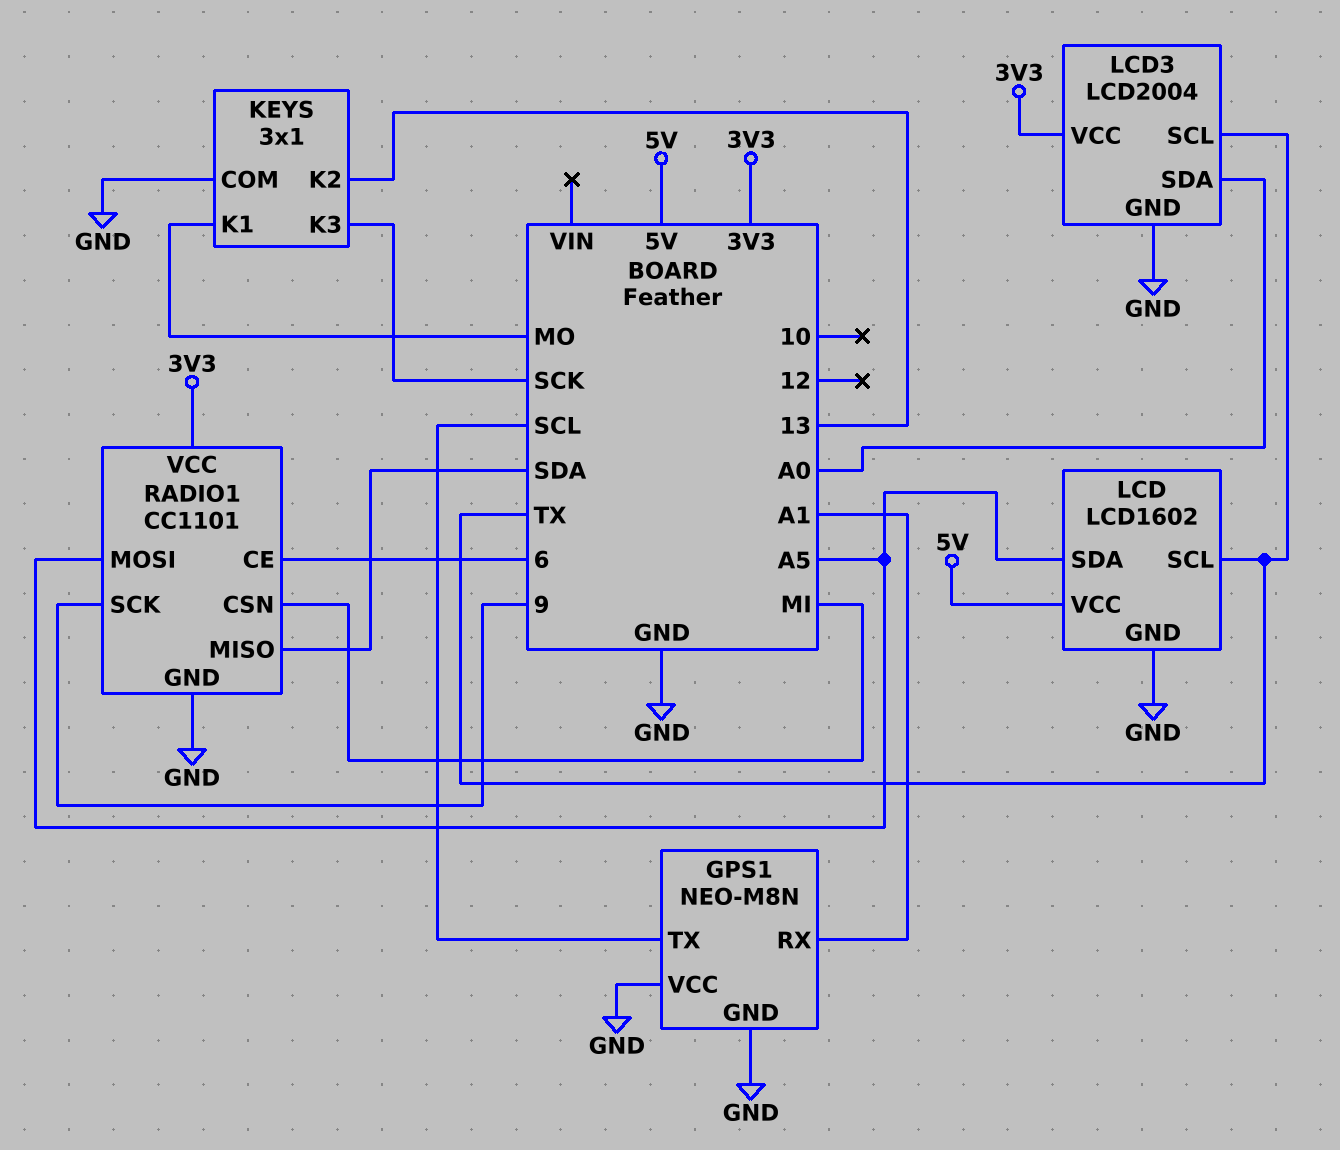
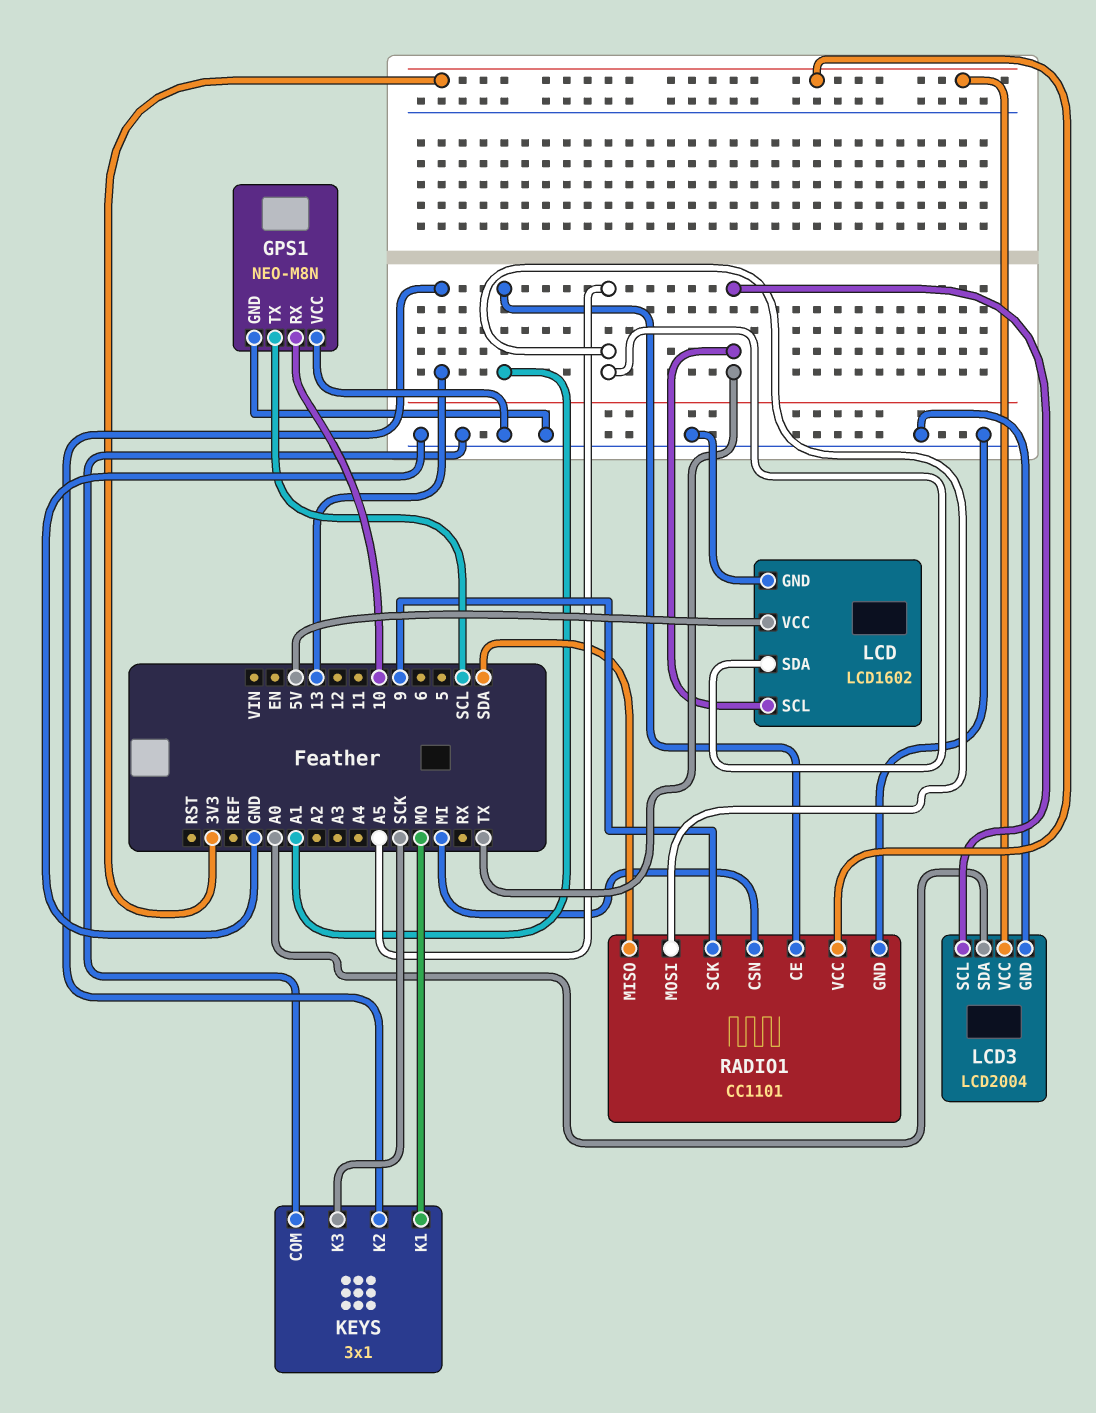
GPS1 pin RX: A1 -> 10
RADIO1 pin CE: 6 -> A1

